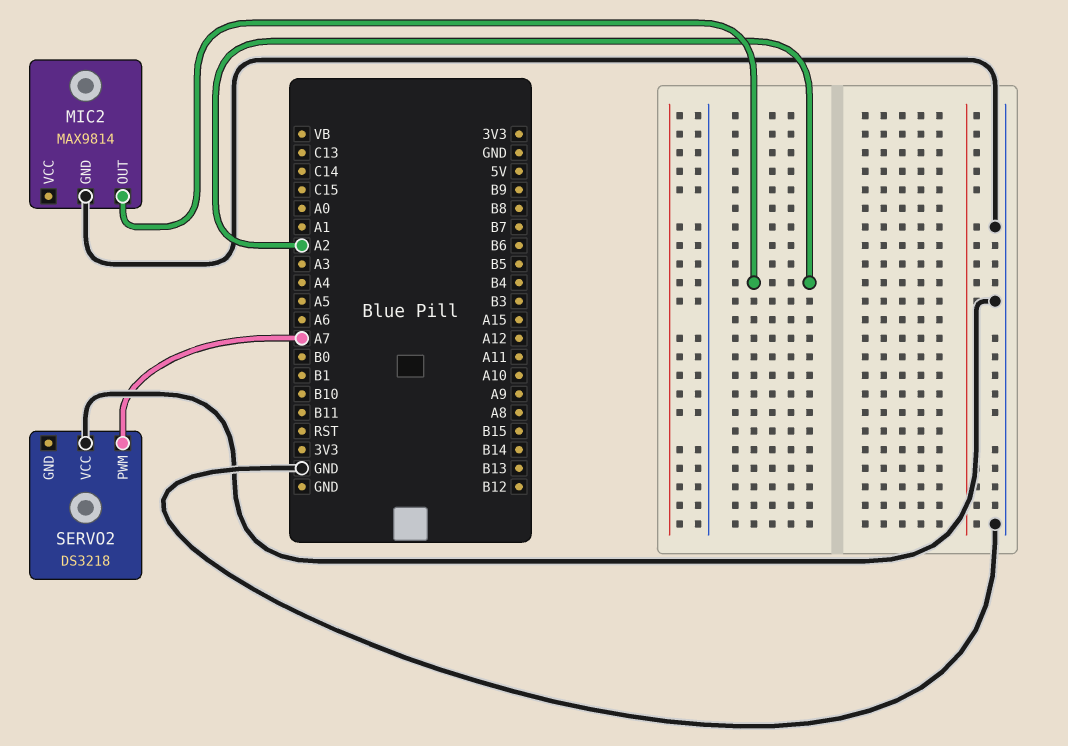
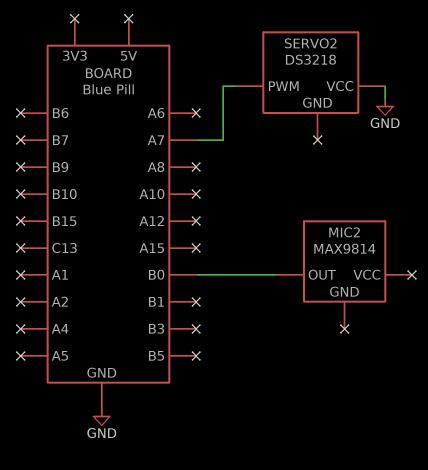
MIC2 pin GND: GND -> none
MIC2 pin OUT: A2 -> B0

